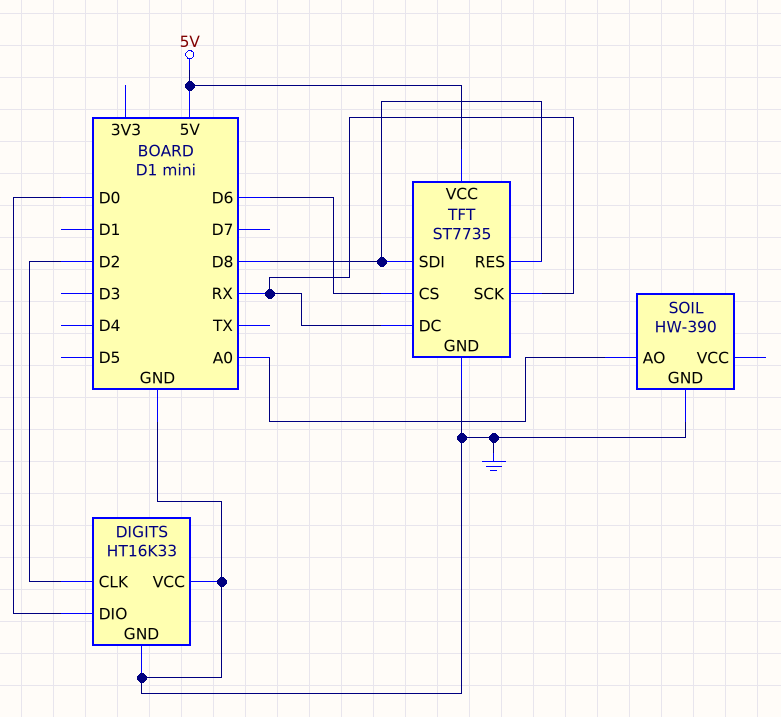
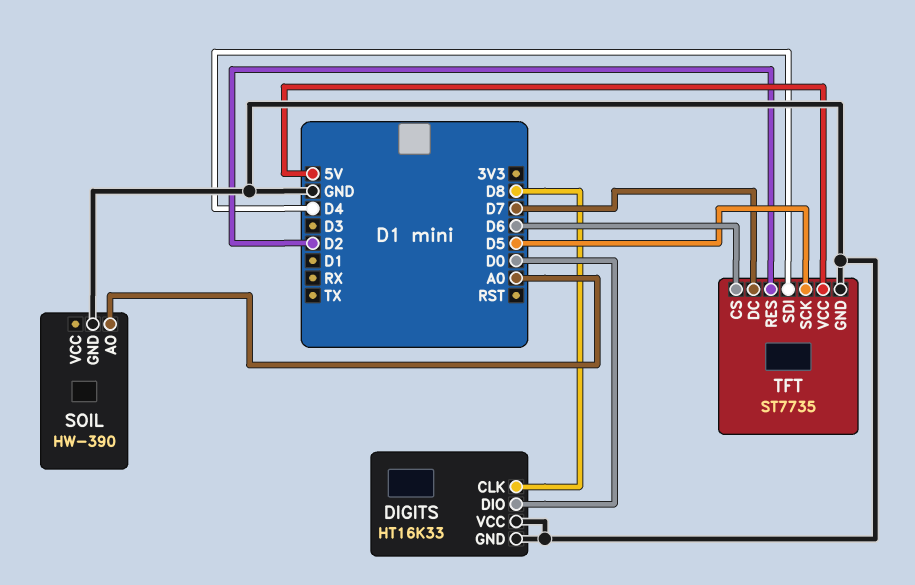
DIGITS pin CLK: D2 -> D8
TFT pin DC: RX -> D7
TFT pin RES: D8 -> D2
TFT pin SCK: RX -> D5
TFT pin SDI: D8 -> D4

